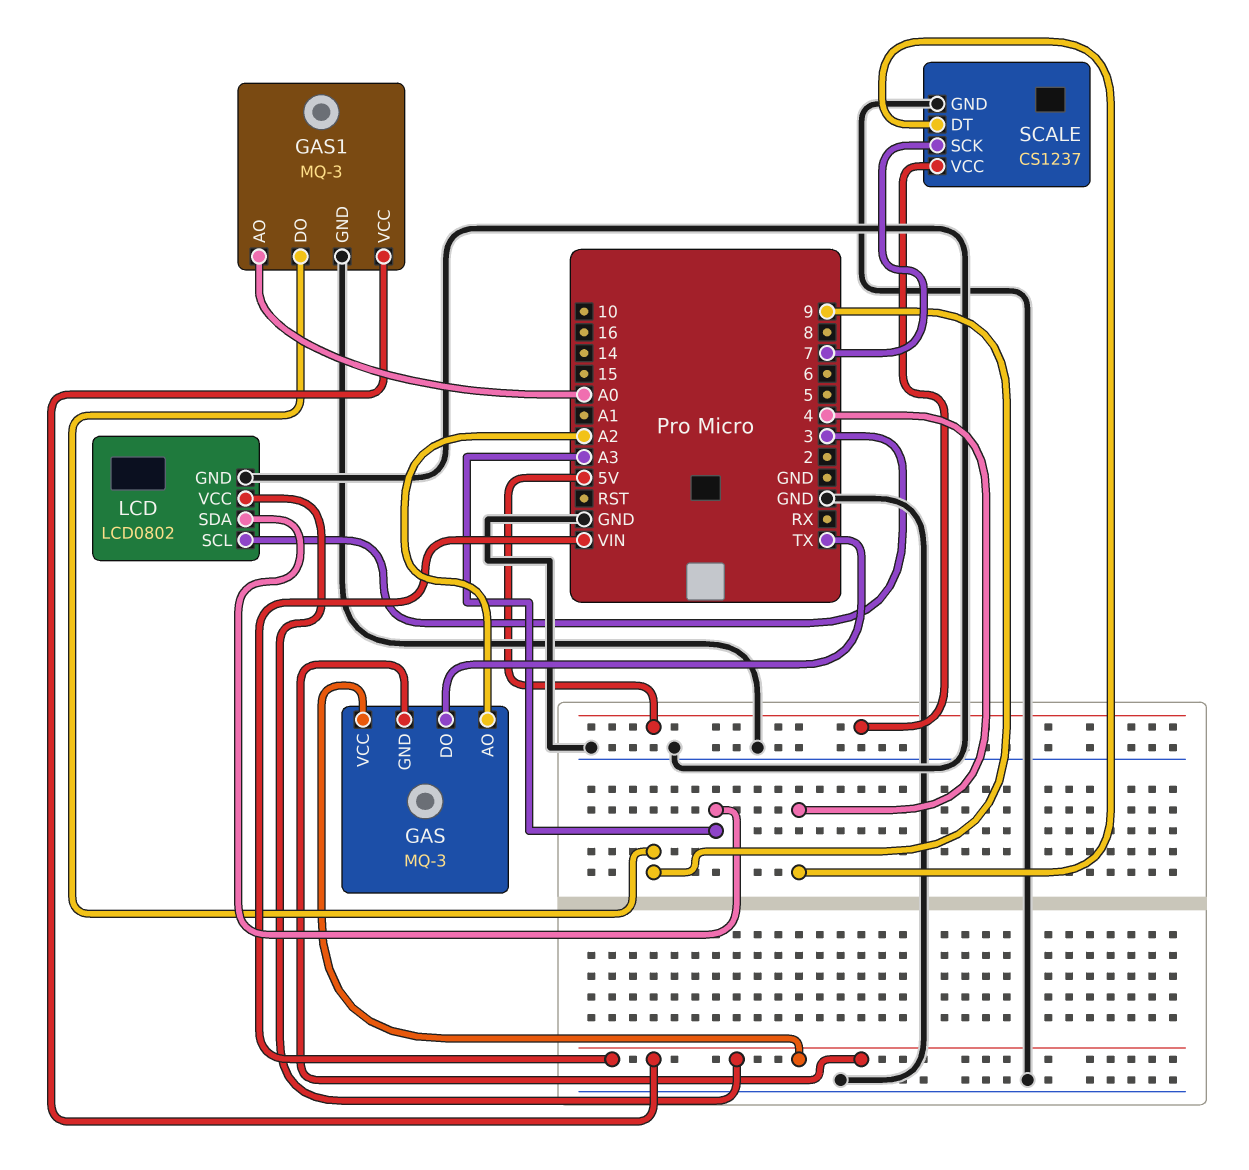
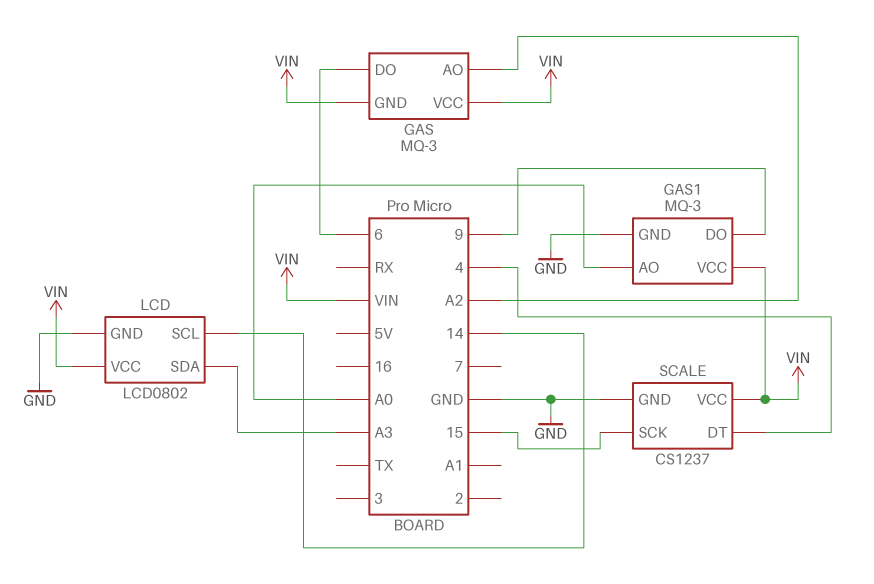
GAS pin DO: TX -> 6
LCD pin SCL: 3 -> 14
SCALE pin SCK: 7 -> 15
SCALE pin VCC: 5V -> VIN

